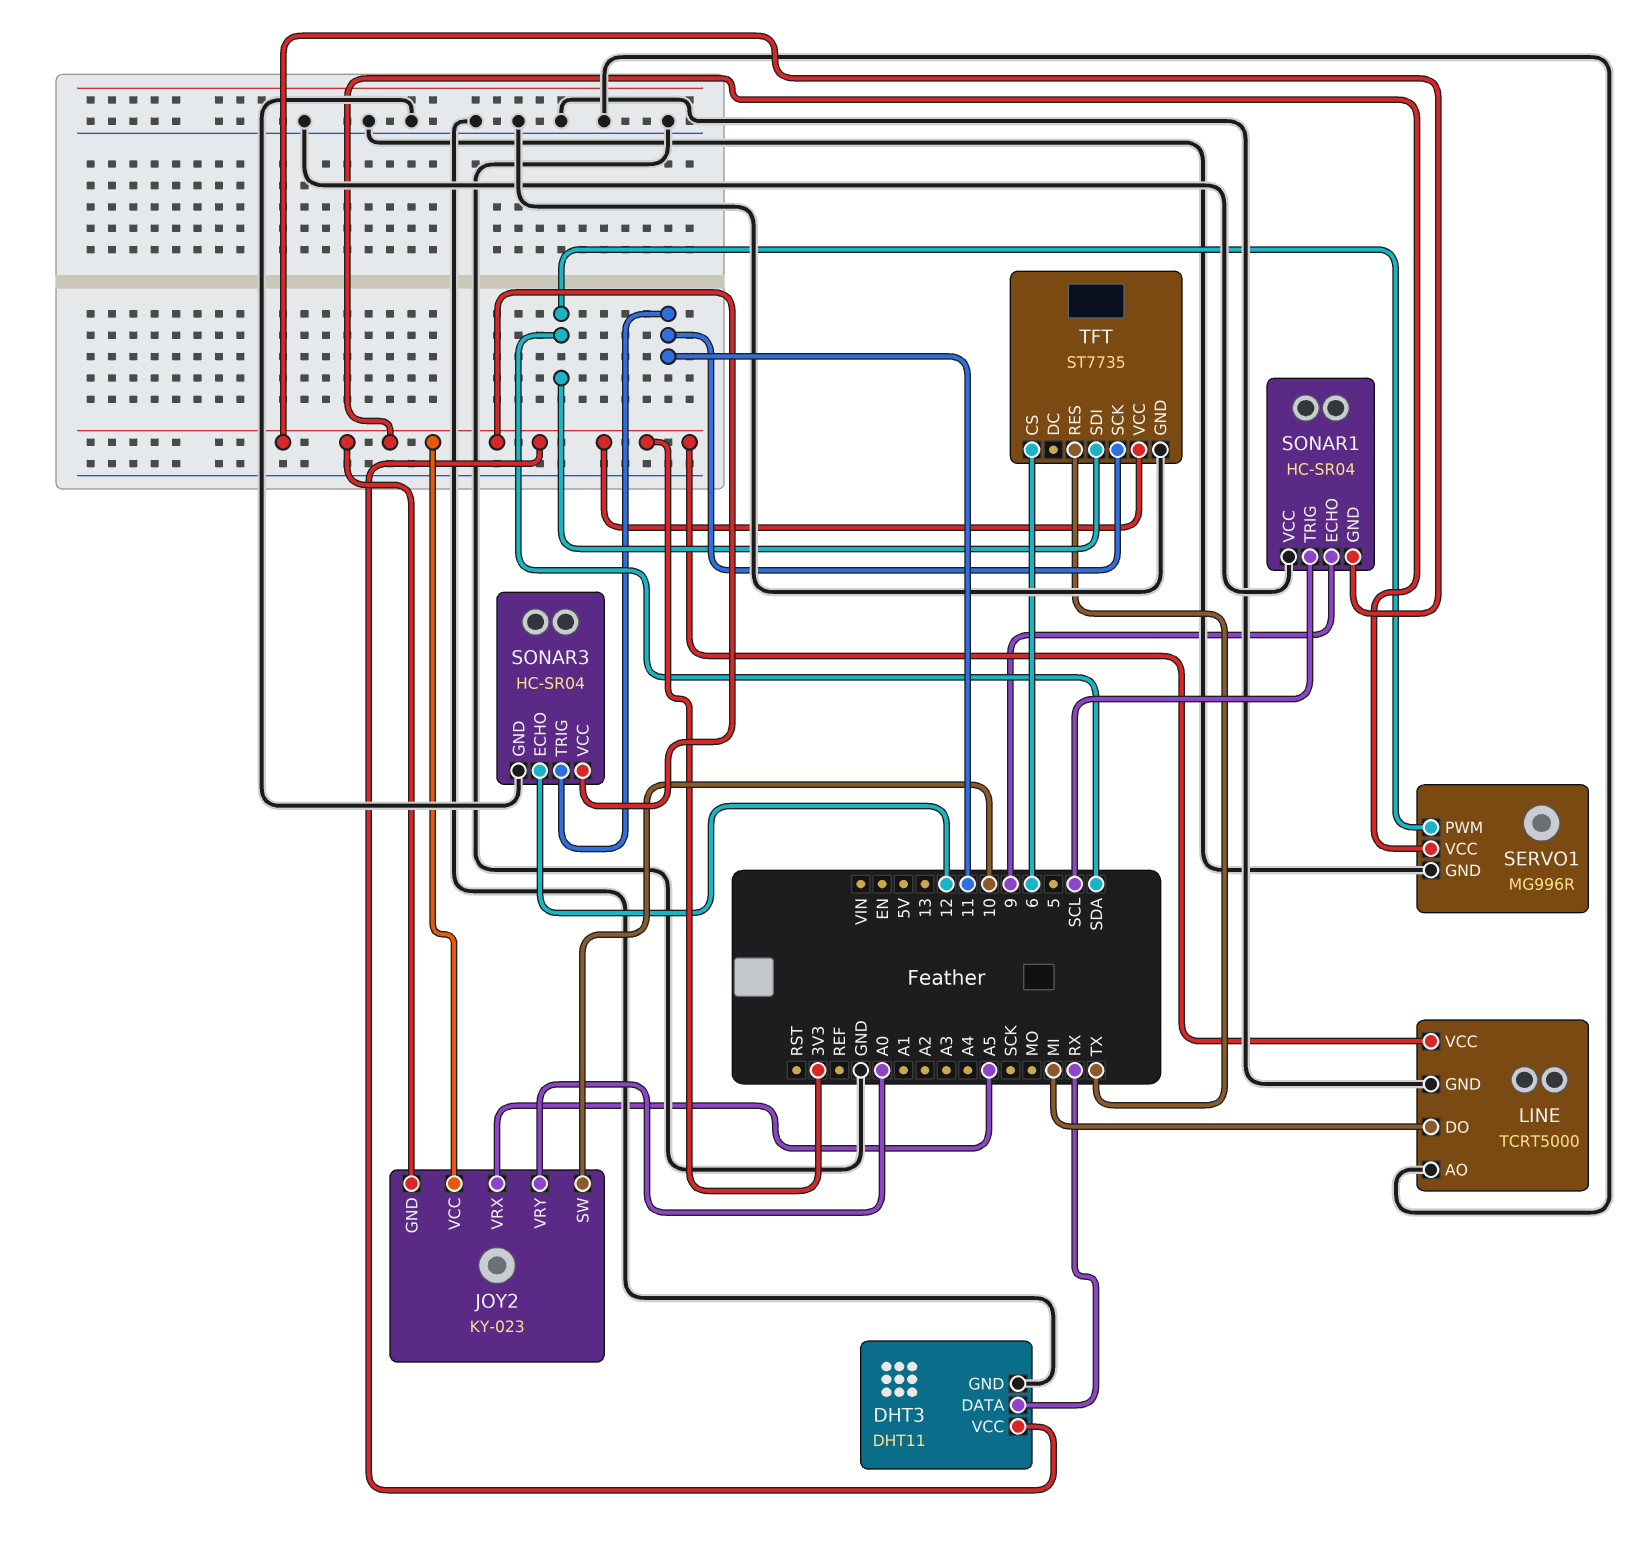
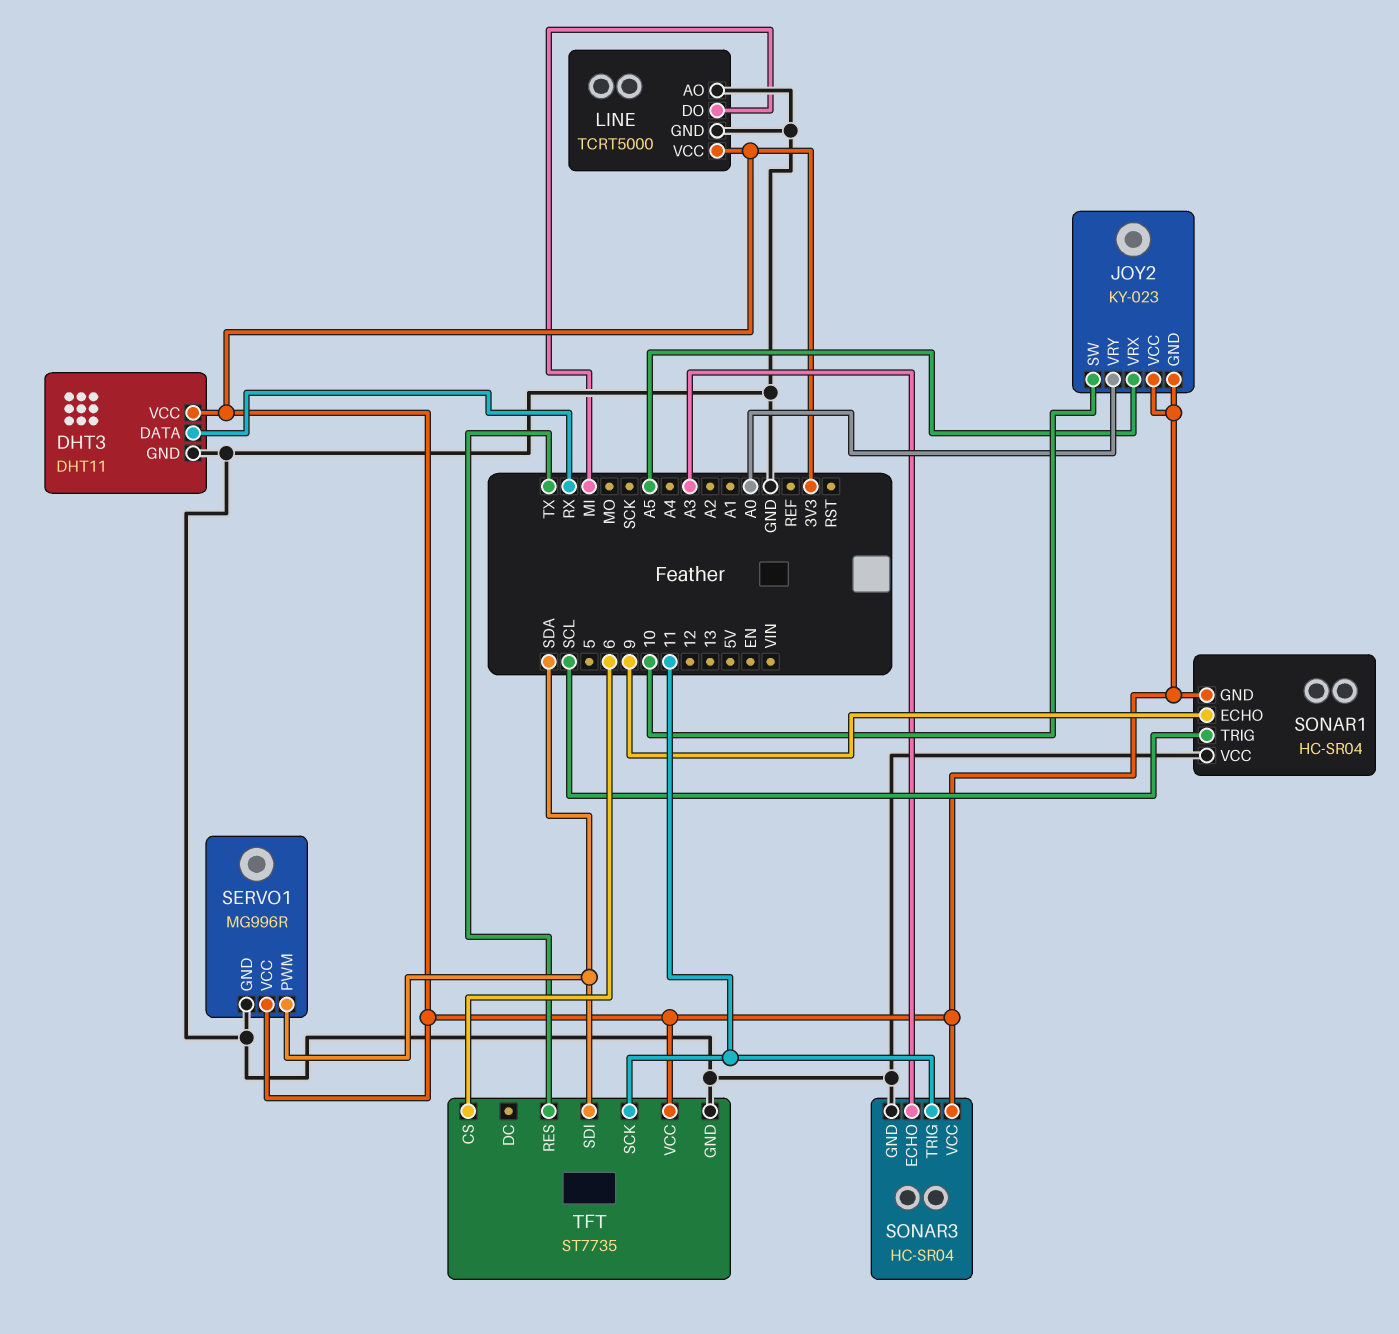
SONAR3 pin ECHO: 12 -> A3

